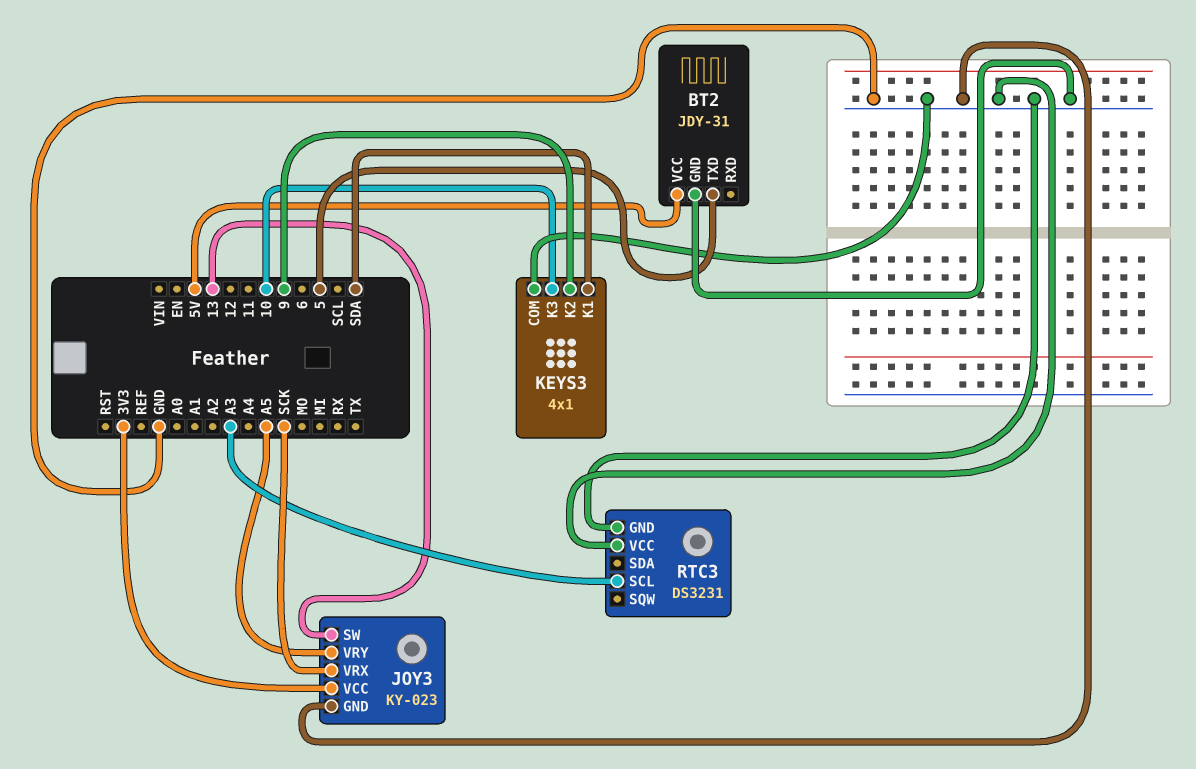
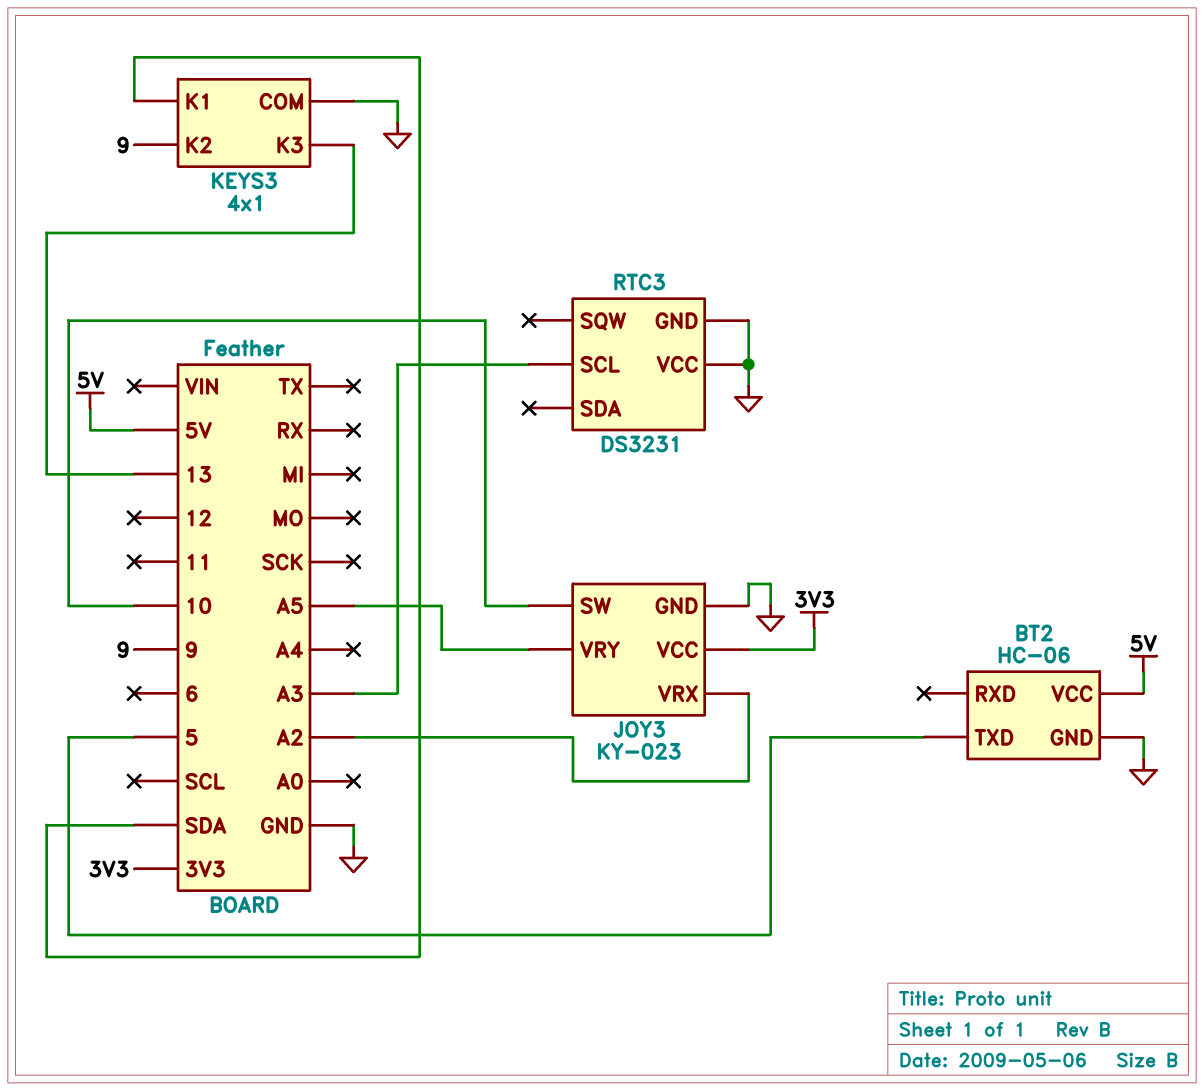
BT2: JDY-31 -> HC-06
JOY3 pin SW: 13 -> 10
JOY3 pin VRX: SCK -> A2
KEYS3 pin K3: 10 -> 13

